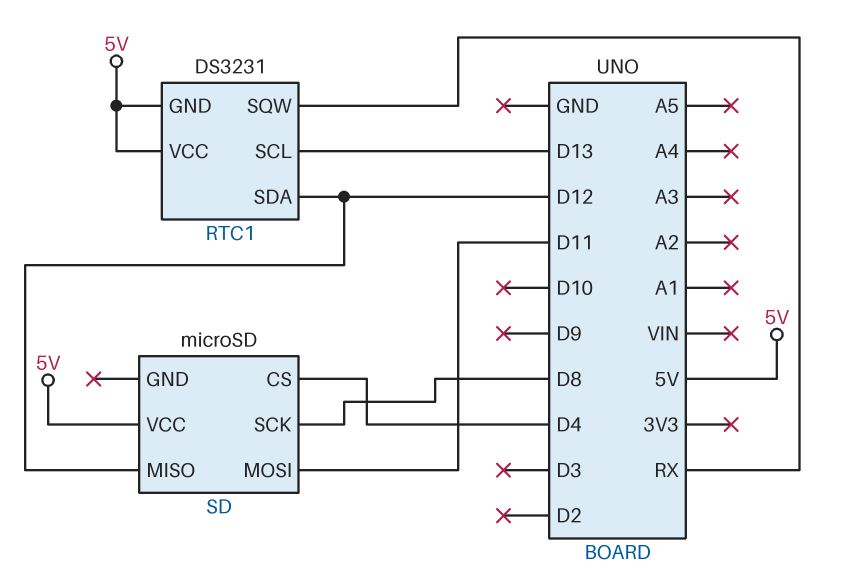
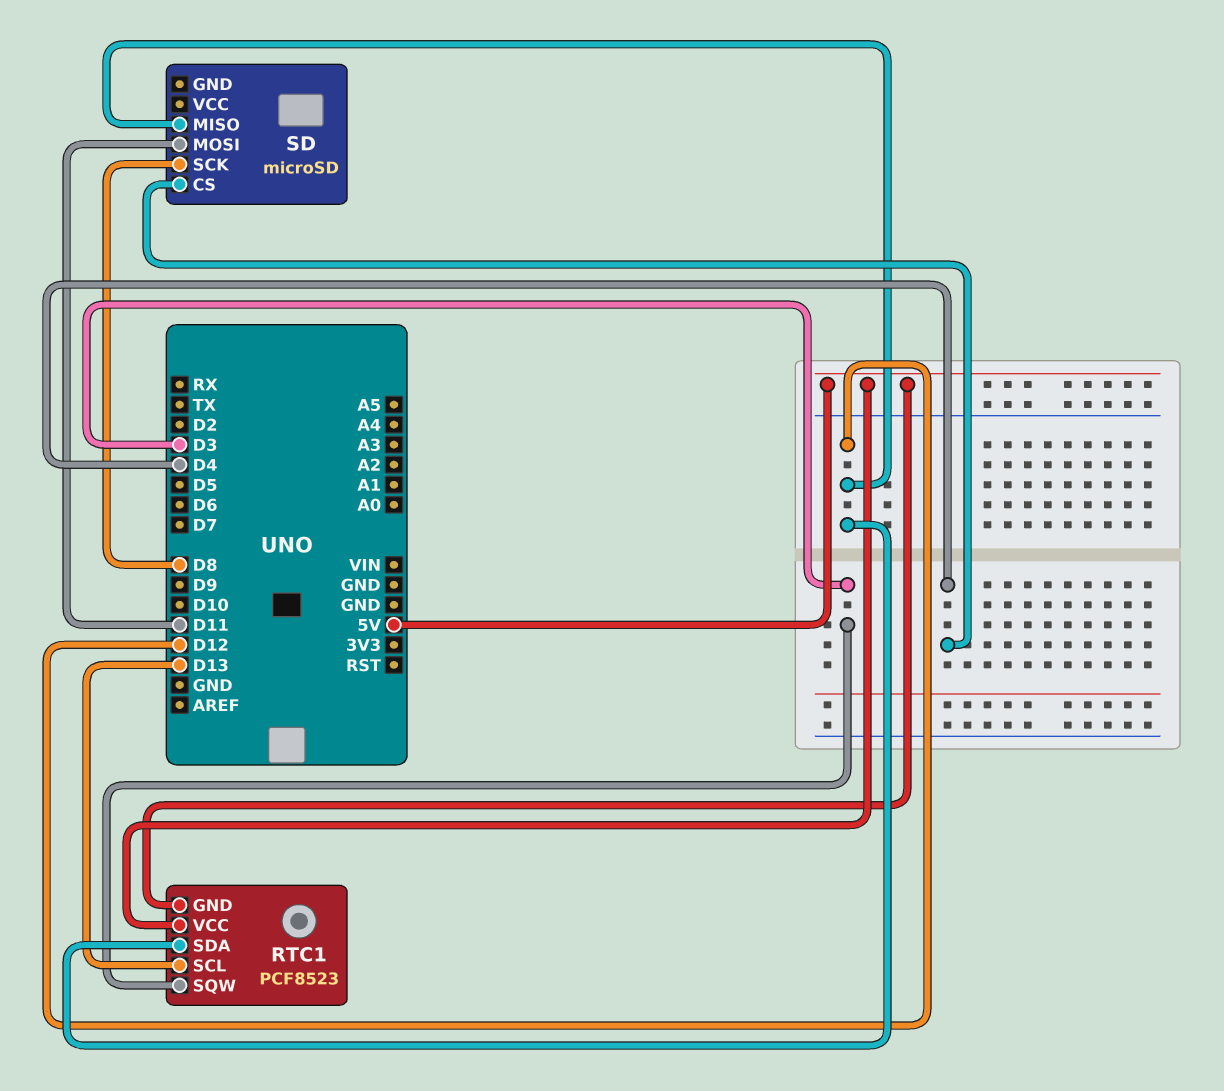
RTC1: DS3231 -> PCF8523
RTC1 pin SQW: RX -> D3
SD pin VCC: 5V -> none

